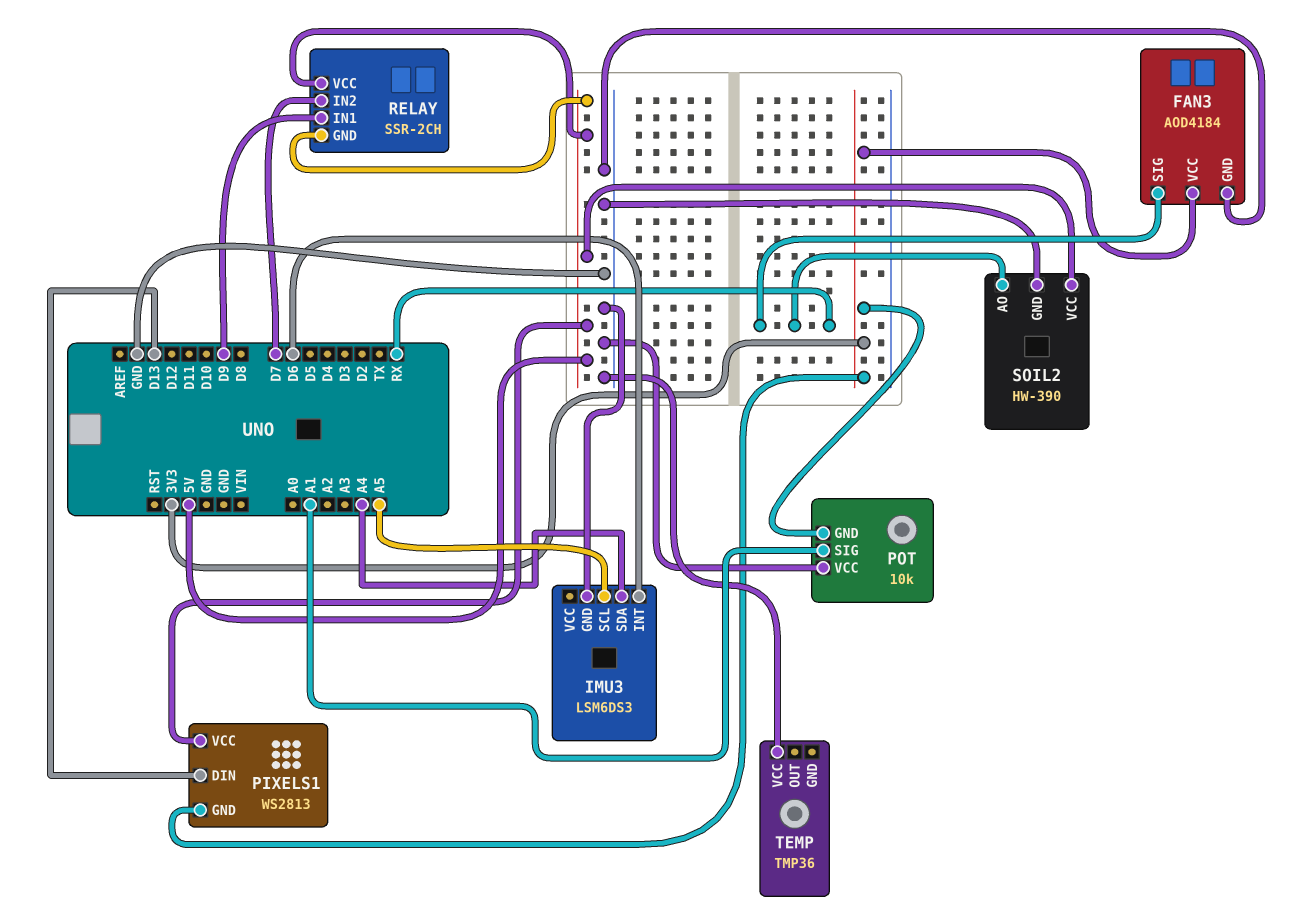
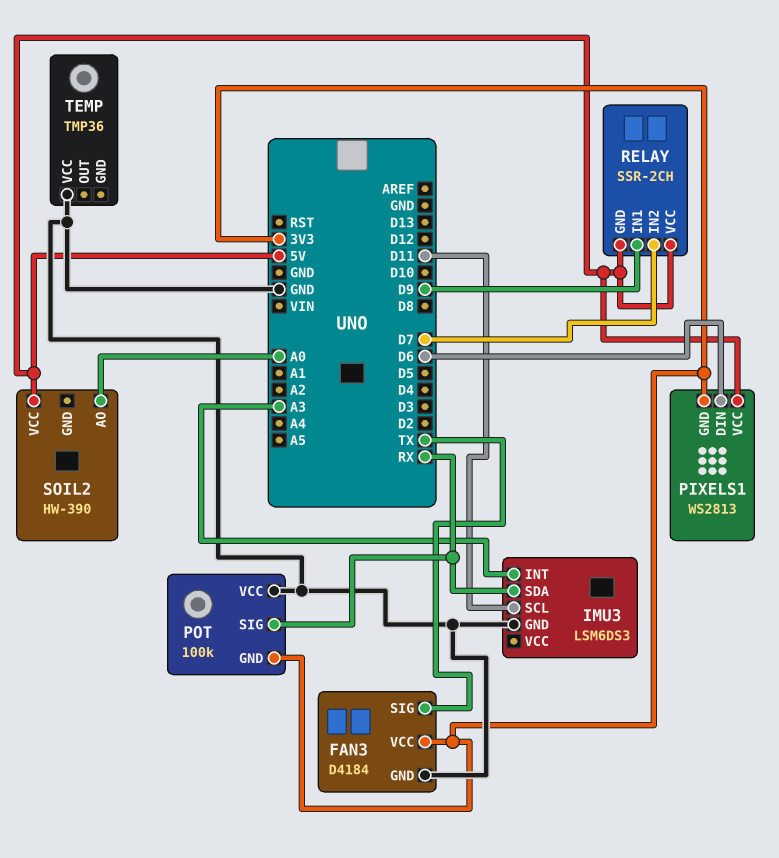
FAN3: AOD4184 -> D4184
FAN3 pin SIG: RX -> TX
IMU3 pin INT: D6 -> A3
IMU3 pin SCL: A5 -> D11
IMU3 pin SDA: A4 -> RX
PIXELS1 pin DIN: D13 -> D6
POT: 10k -> 100k
POT pin SIG: A1 -> RX
SOIL2 pin AO: RX -> A0
SOIL2 pin GND: GND -> none

